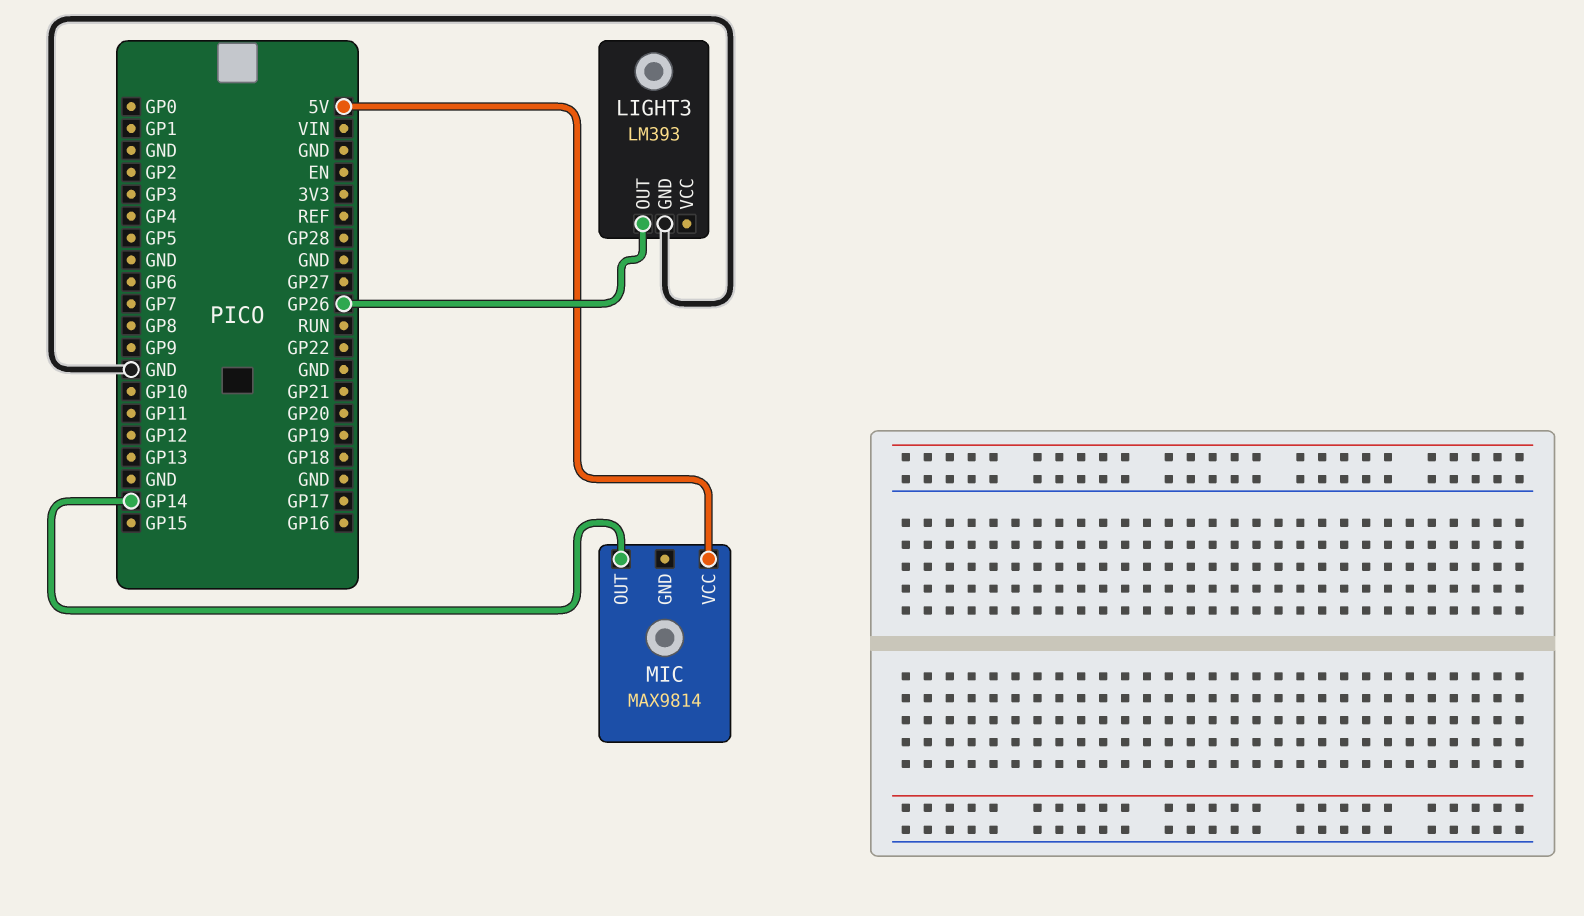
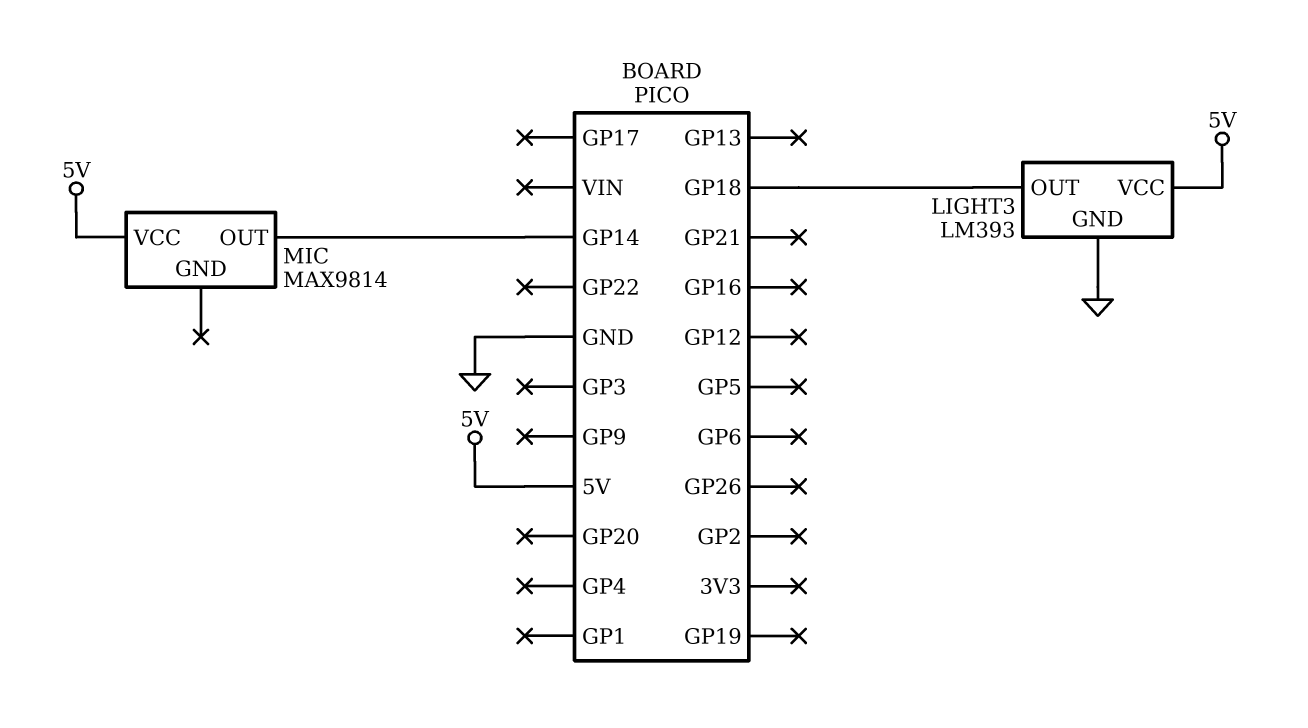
LIGHT3 pin OUT: GP26 -> GP18
LIGHT3 pin VCC: none -> 5V

